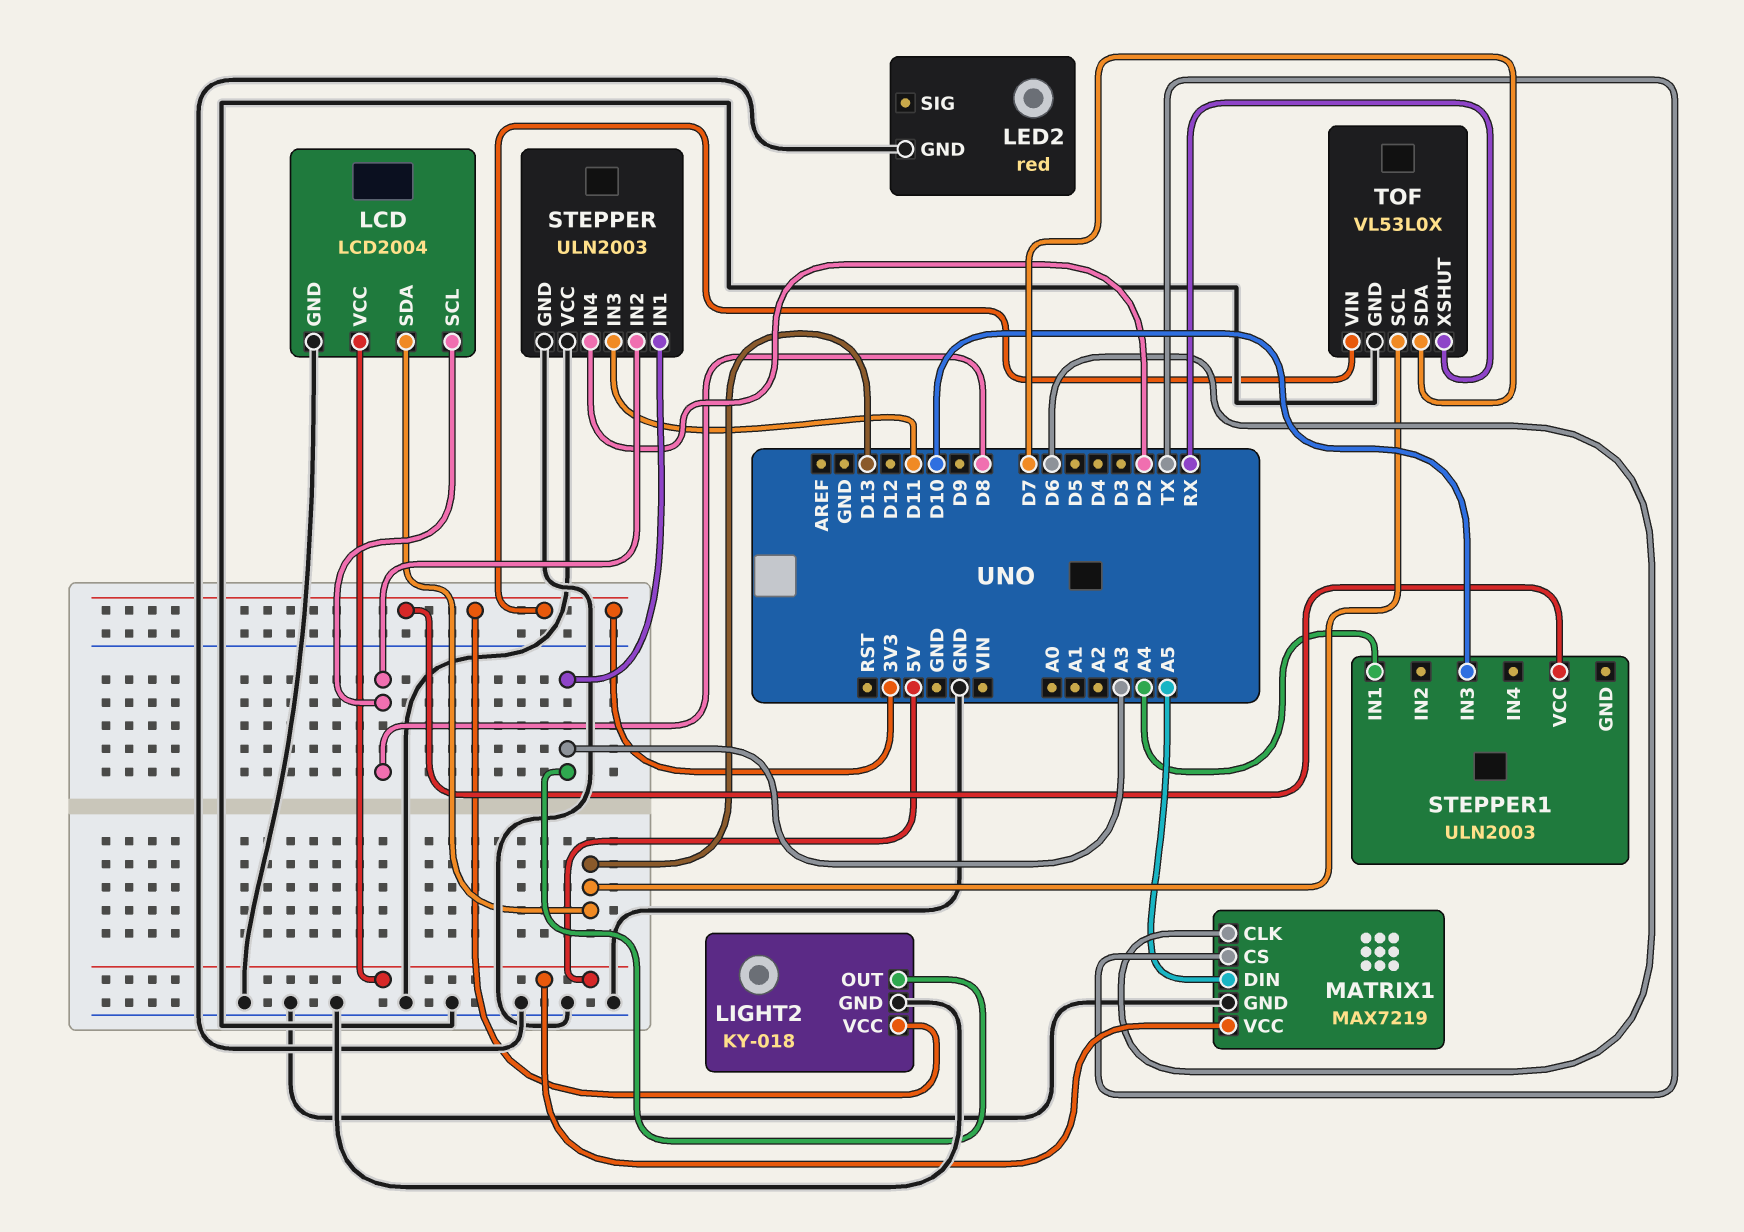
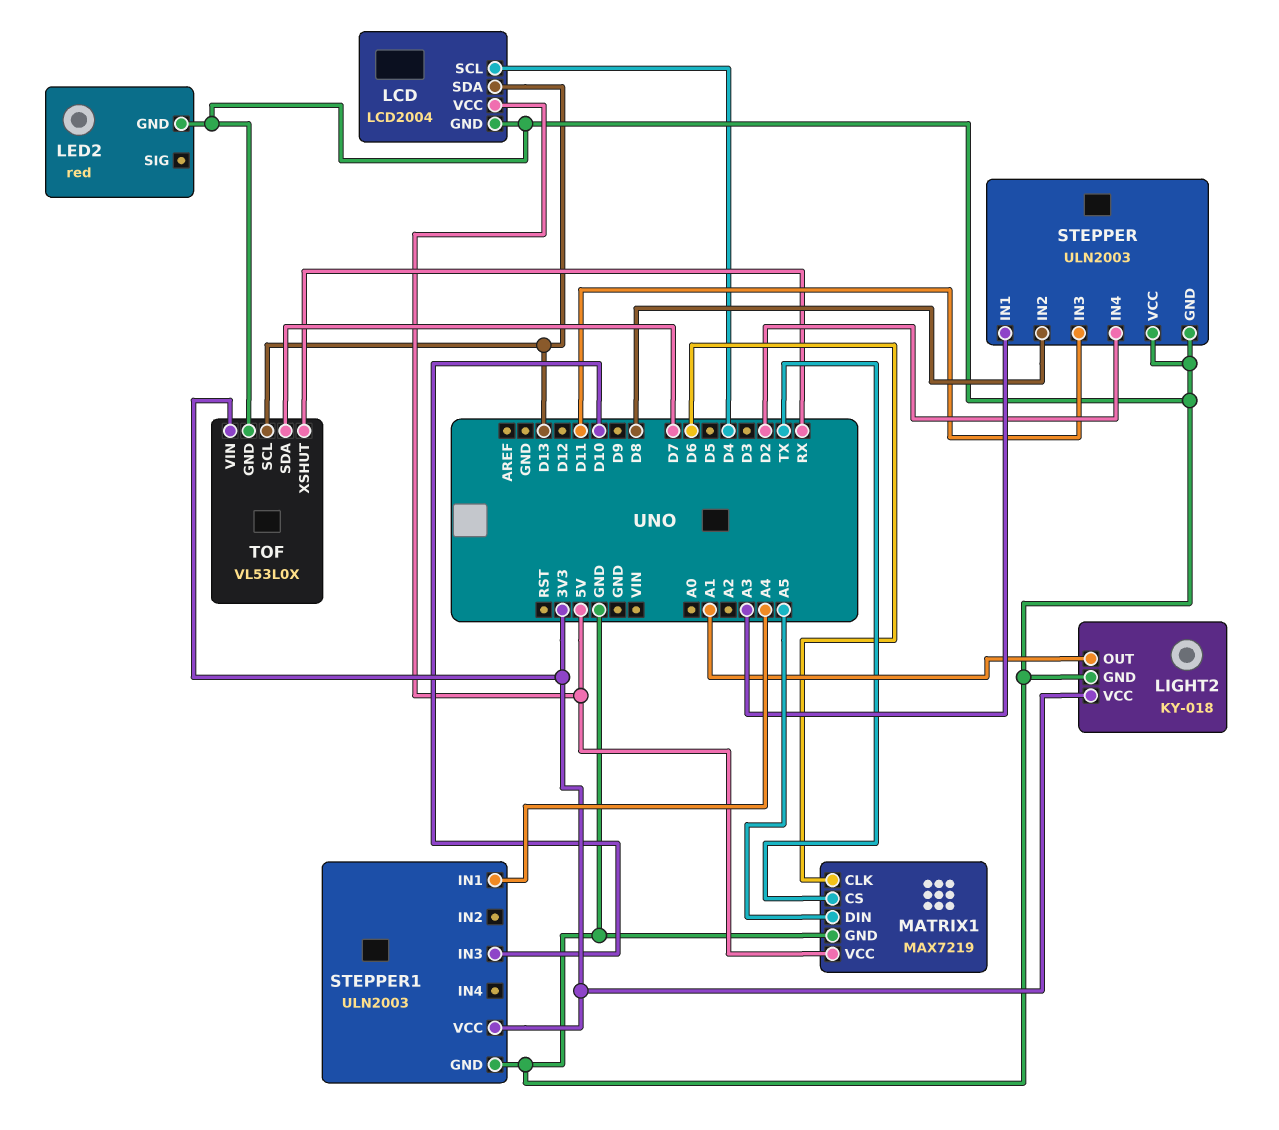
LCD pin SCL: D8 -> D4
LIGHT2 pin OUT: A3 -> A1
STEPPER1 pin GND: none -> GND

